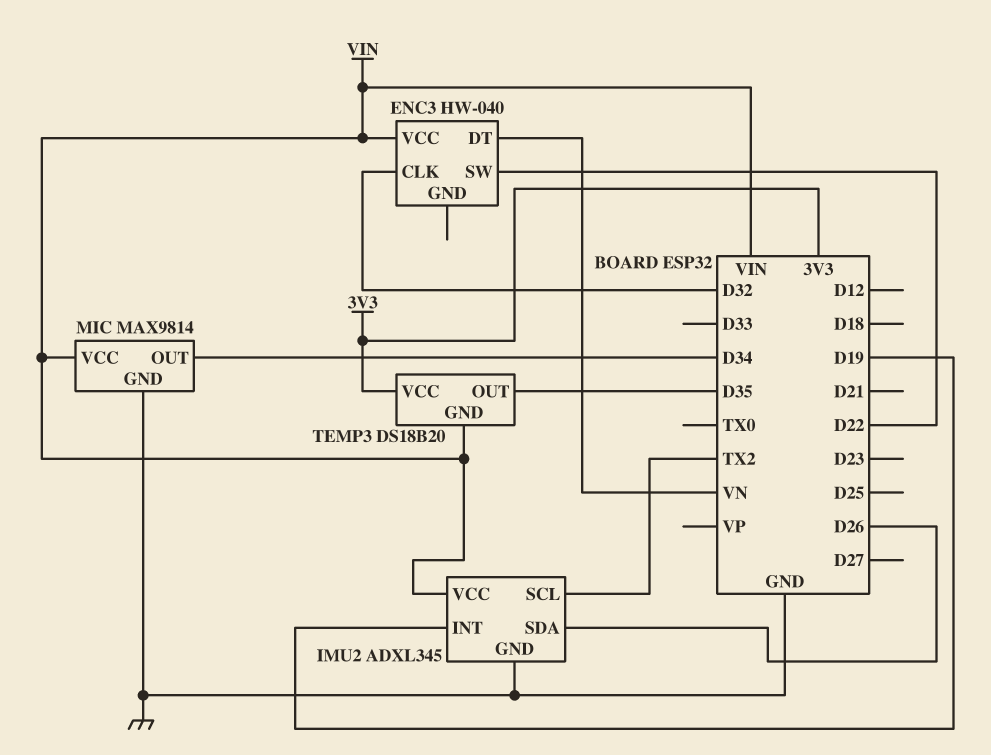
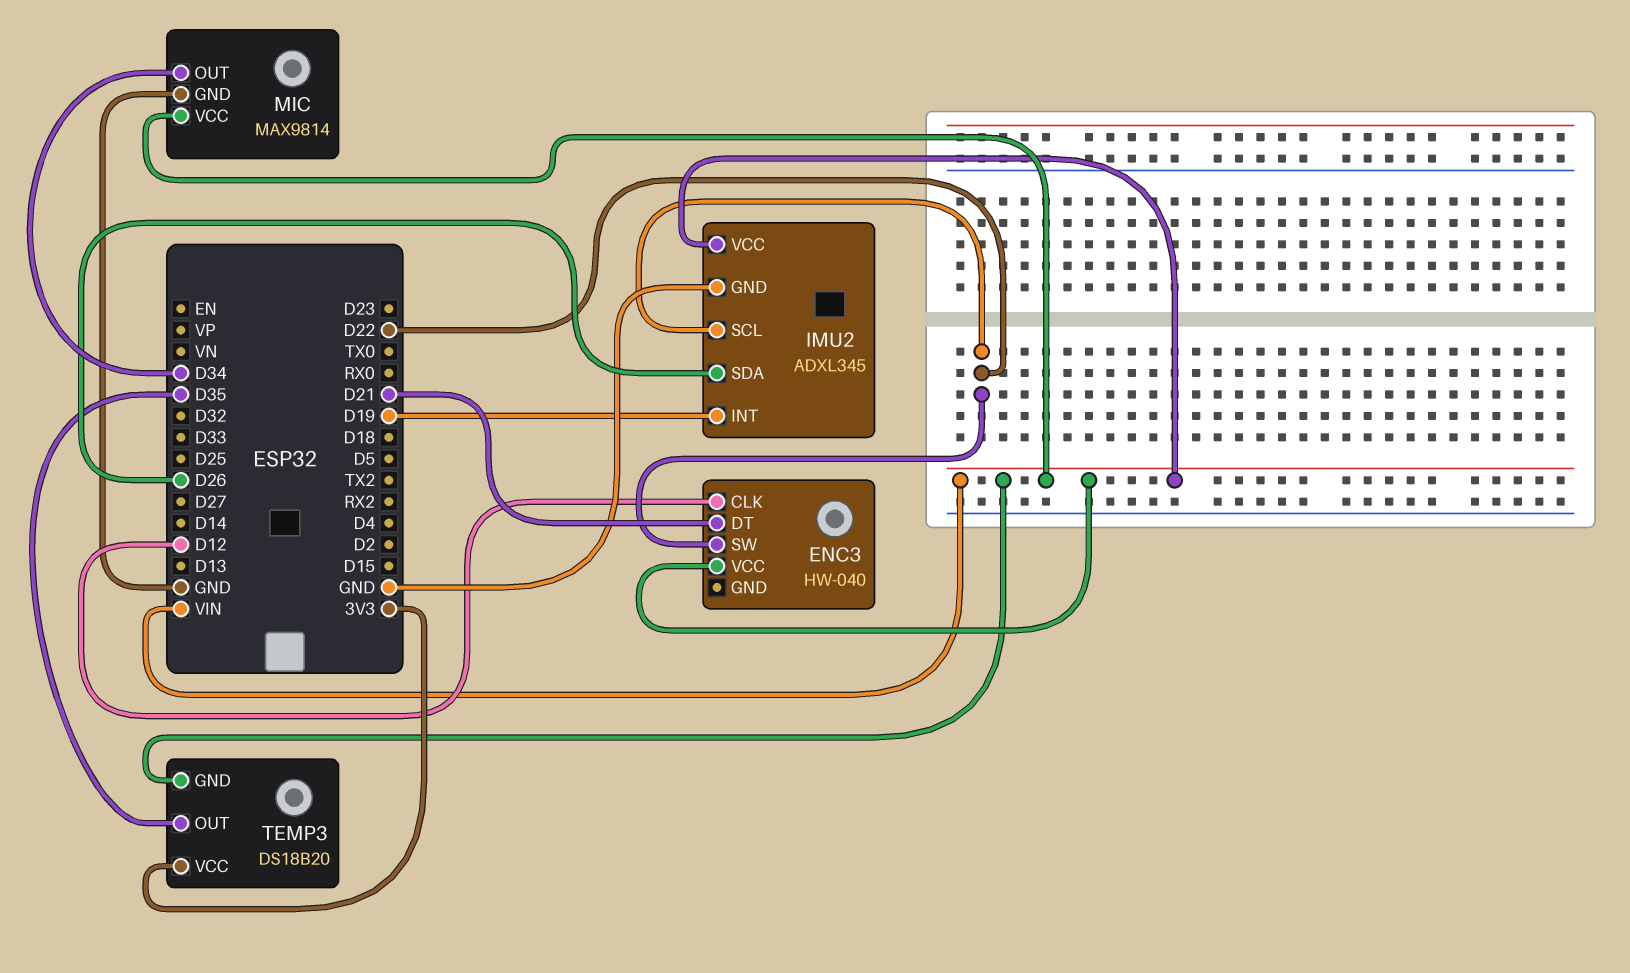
ENC3 pin CLK: D32 -> D12
ENC3 pin DT: VN -> D21
IMU2 pin SCL: TX2 -> D22

